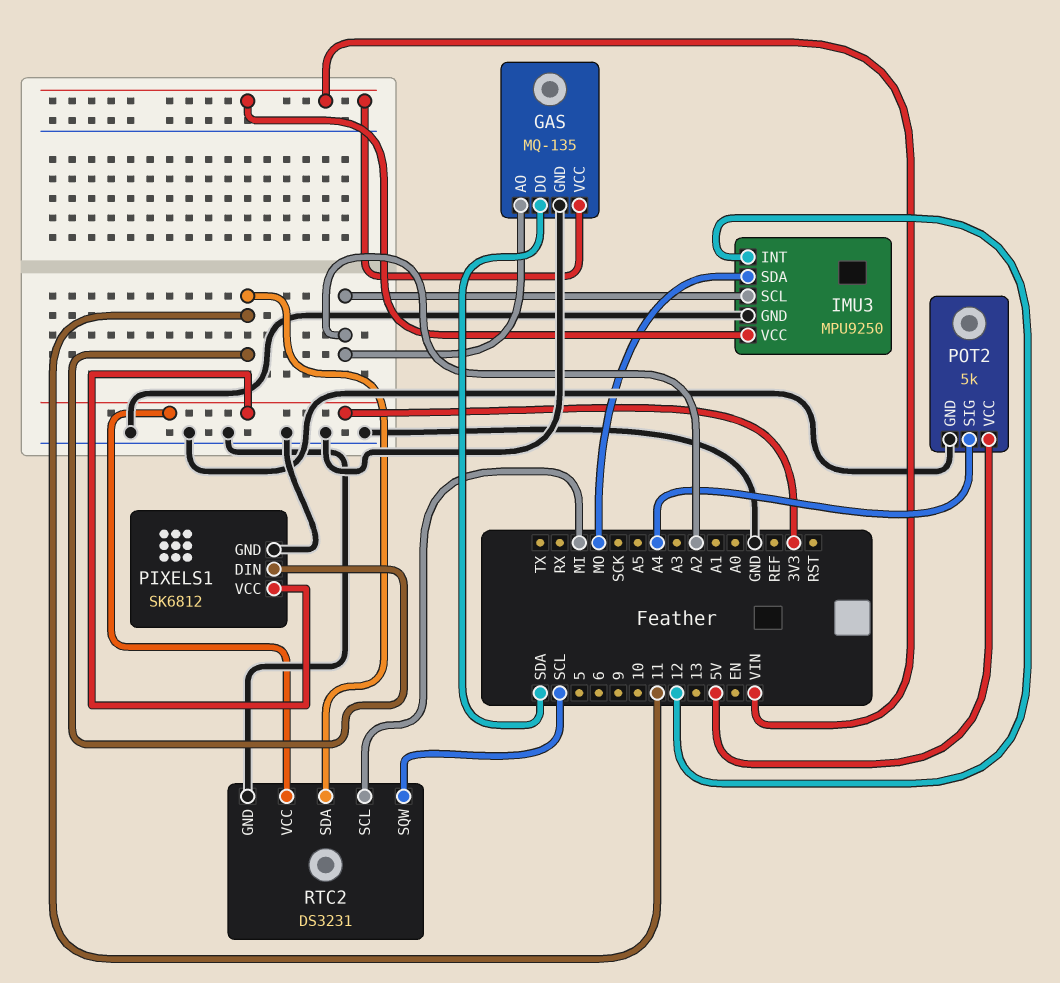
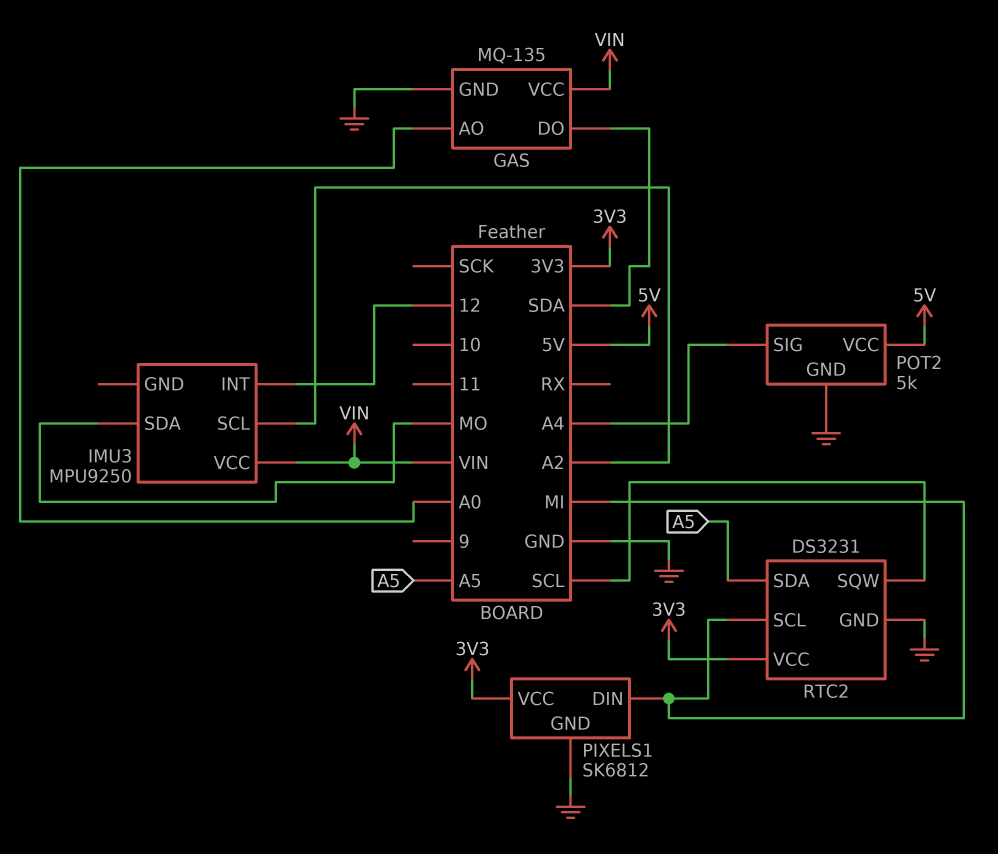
GAS pin AO: A2 -> A0
IMU3 pin GND: GND -> none
PIXELS1 pin DIN: 11 -> MI
RTC2 pin SDA: 11 -> A5

